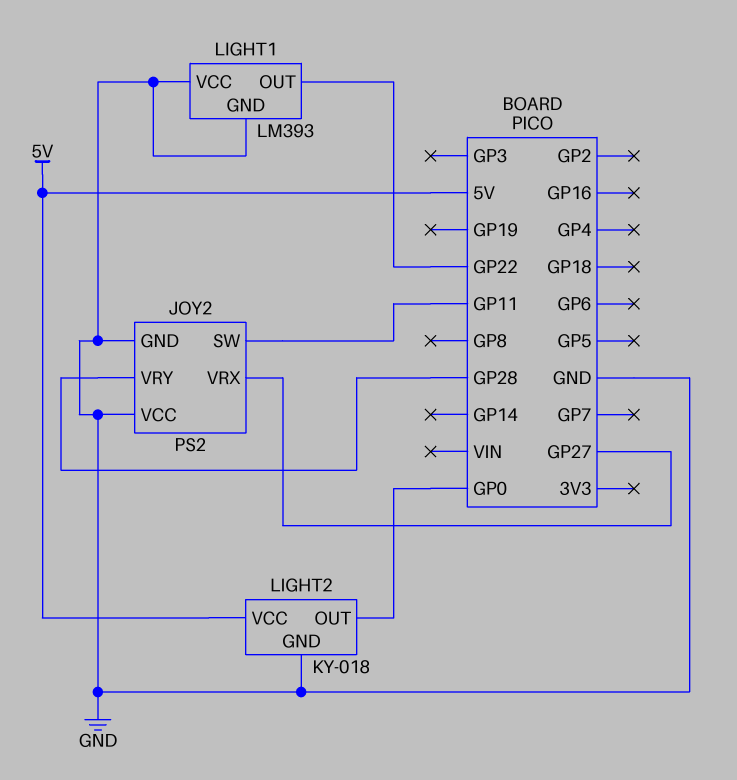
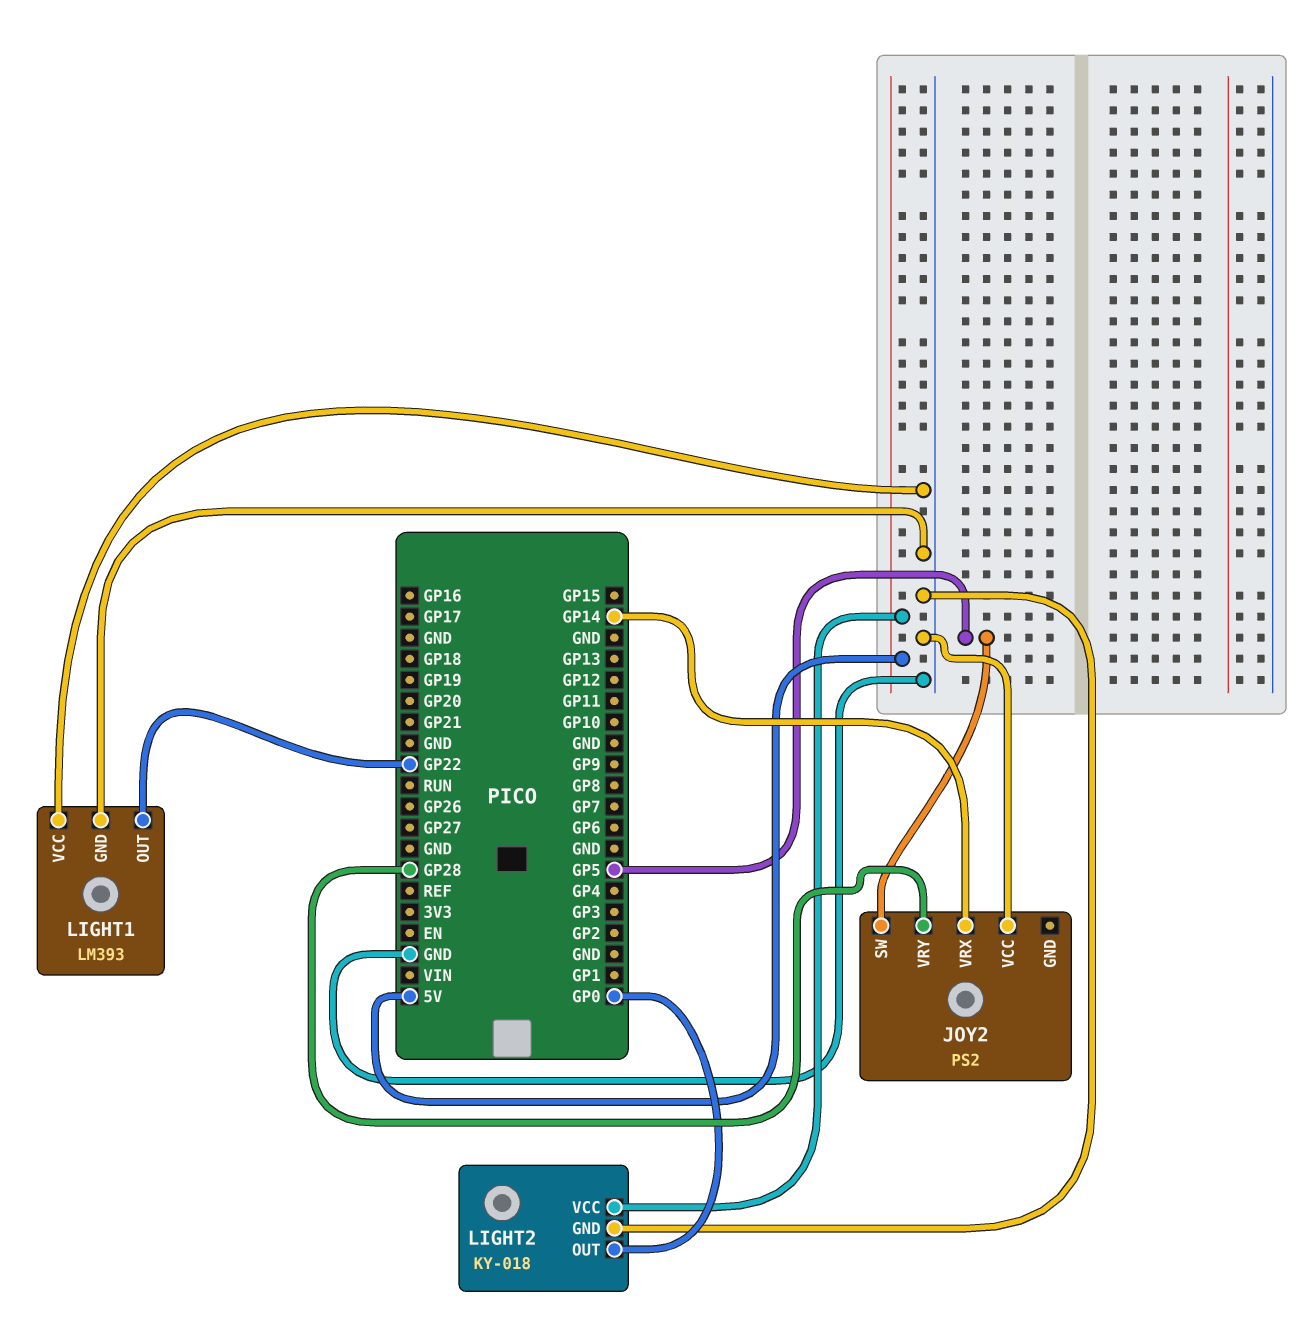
JOY2 pin GND: GND -> none
JOY2 pin SW: GP11 -> GP5
JOY2 pin VRX: GP27 -> GP14

